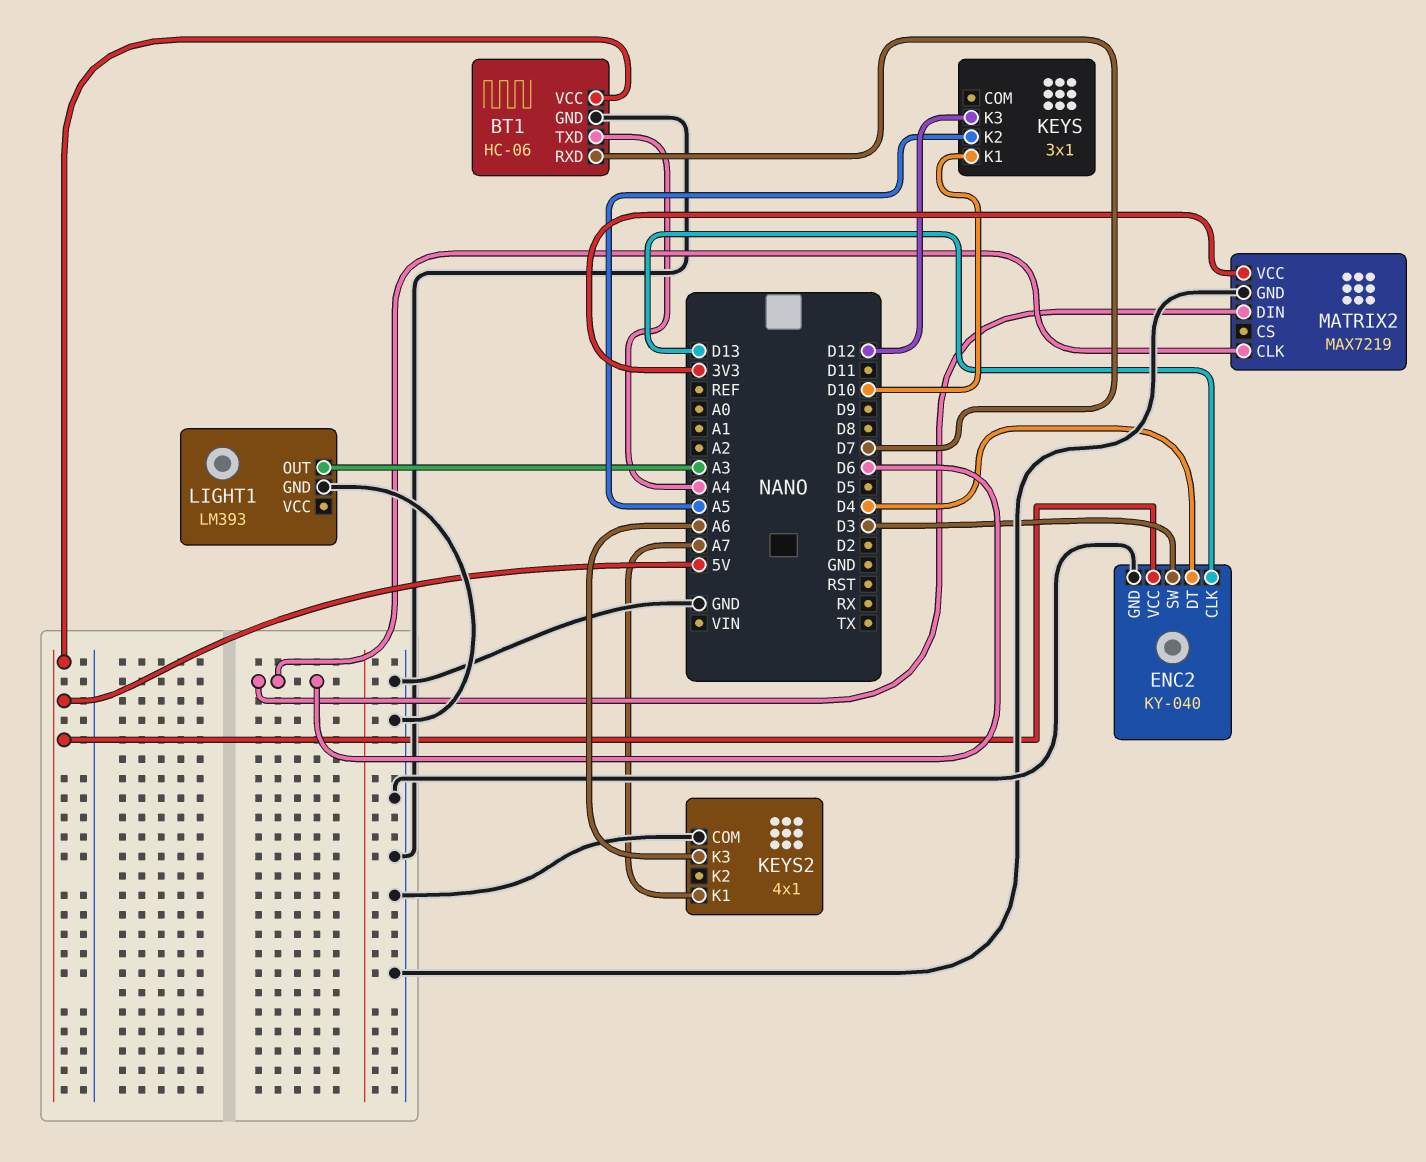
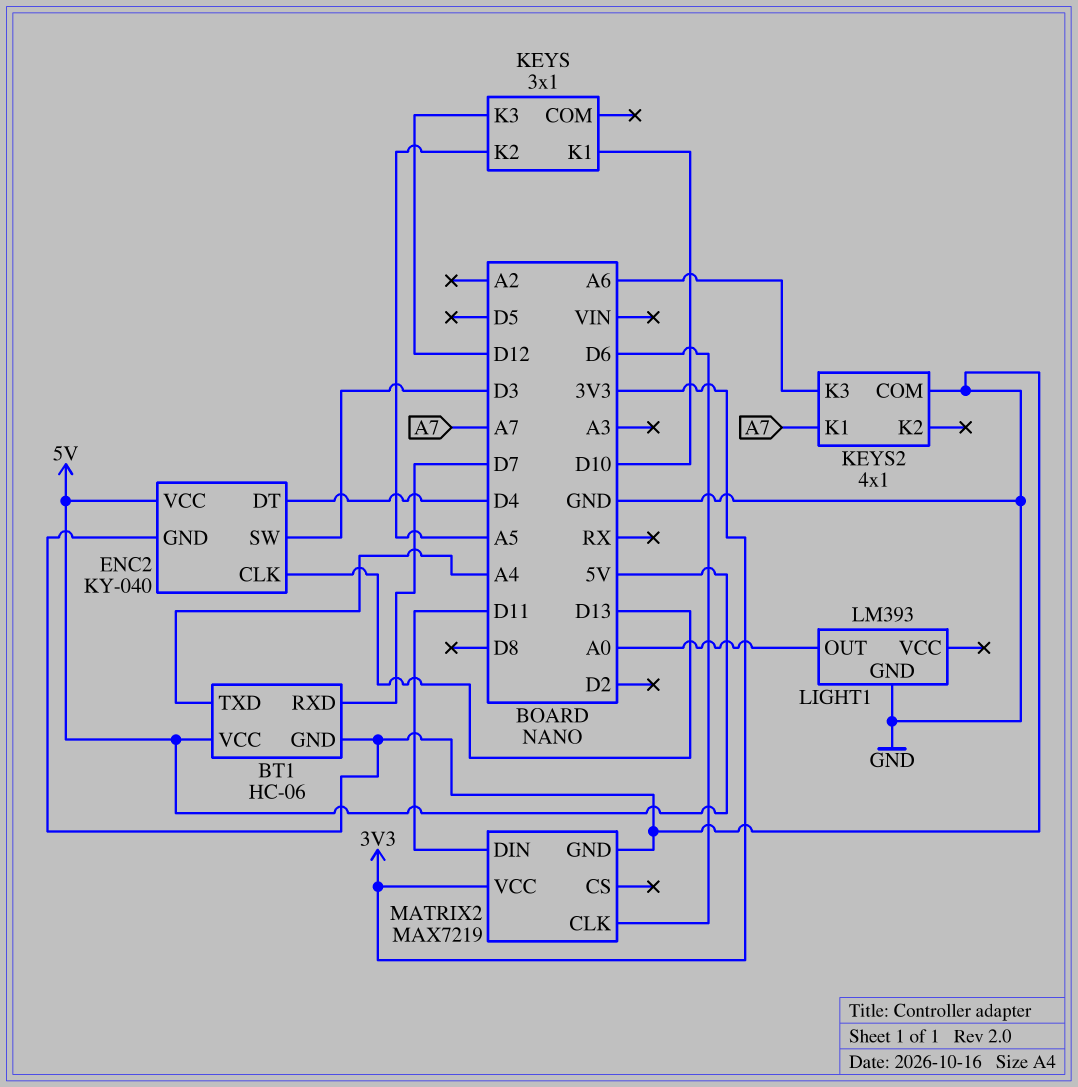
LIGHT1 pin OUT: A3 -> A0
MATRIX2 pin DIN: D6 -> D11

